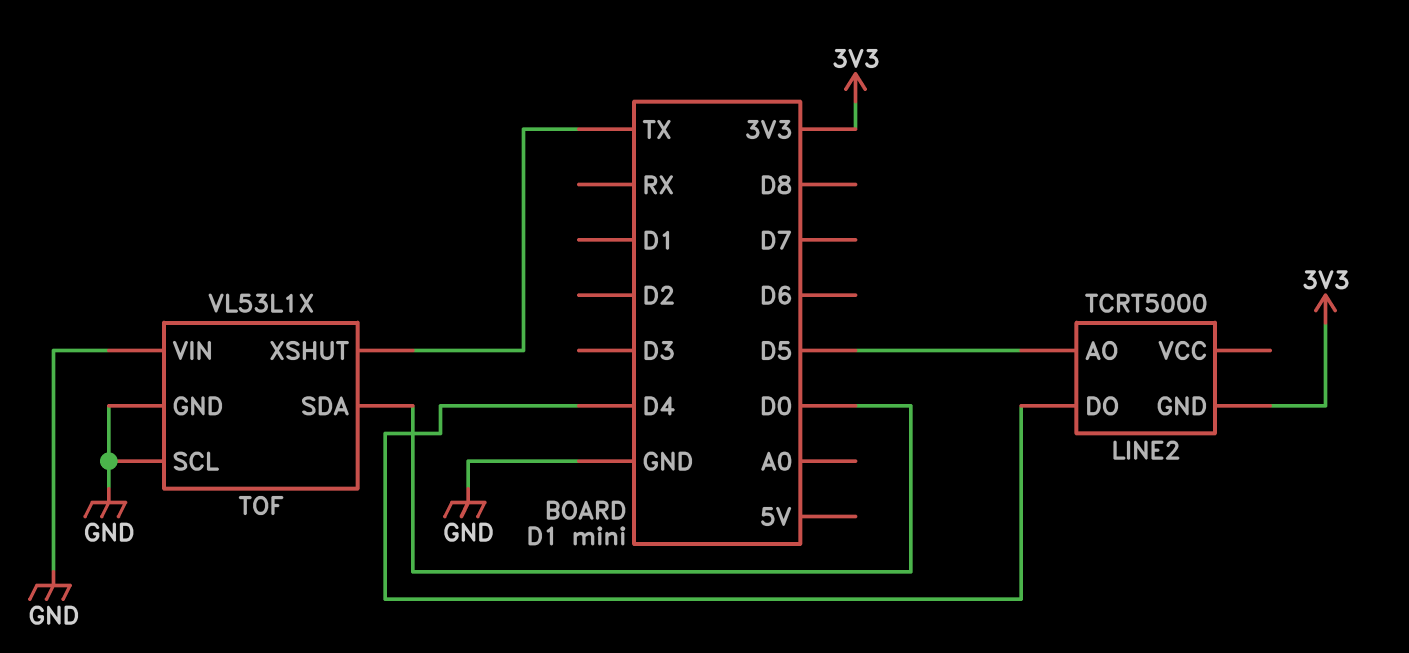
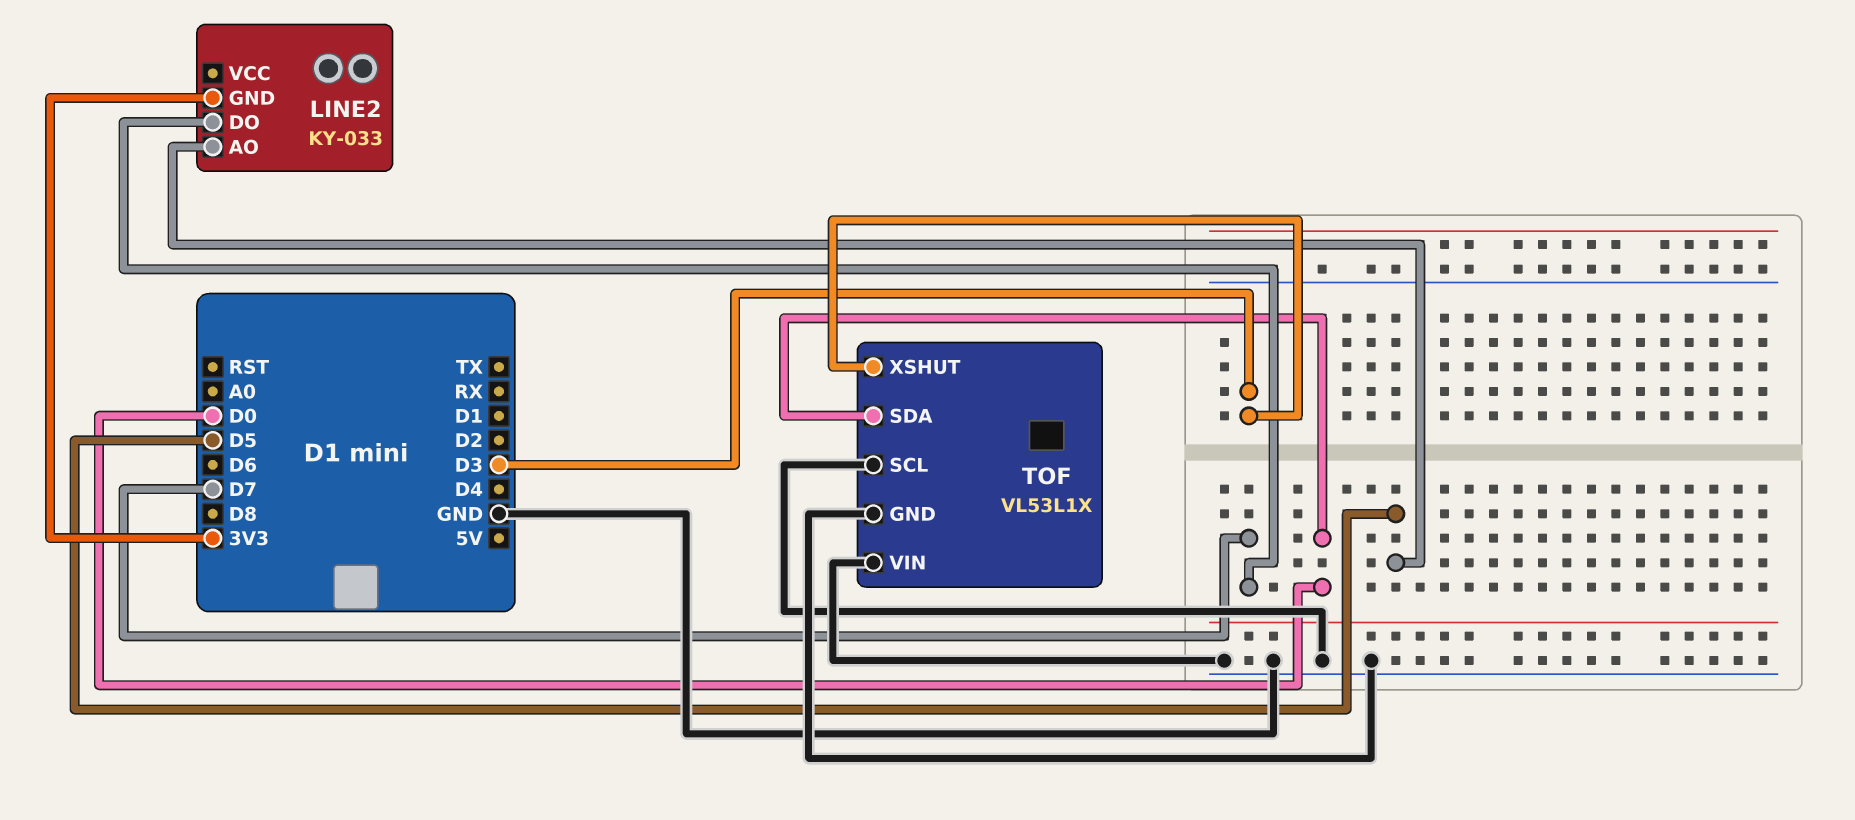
LINE2: TCRT5000 -> KY-033
LINE2 pin DO: D4 -> D7
TOF pin XSHUT: TX -> D3

